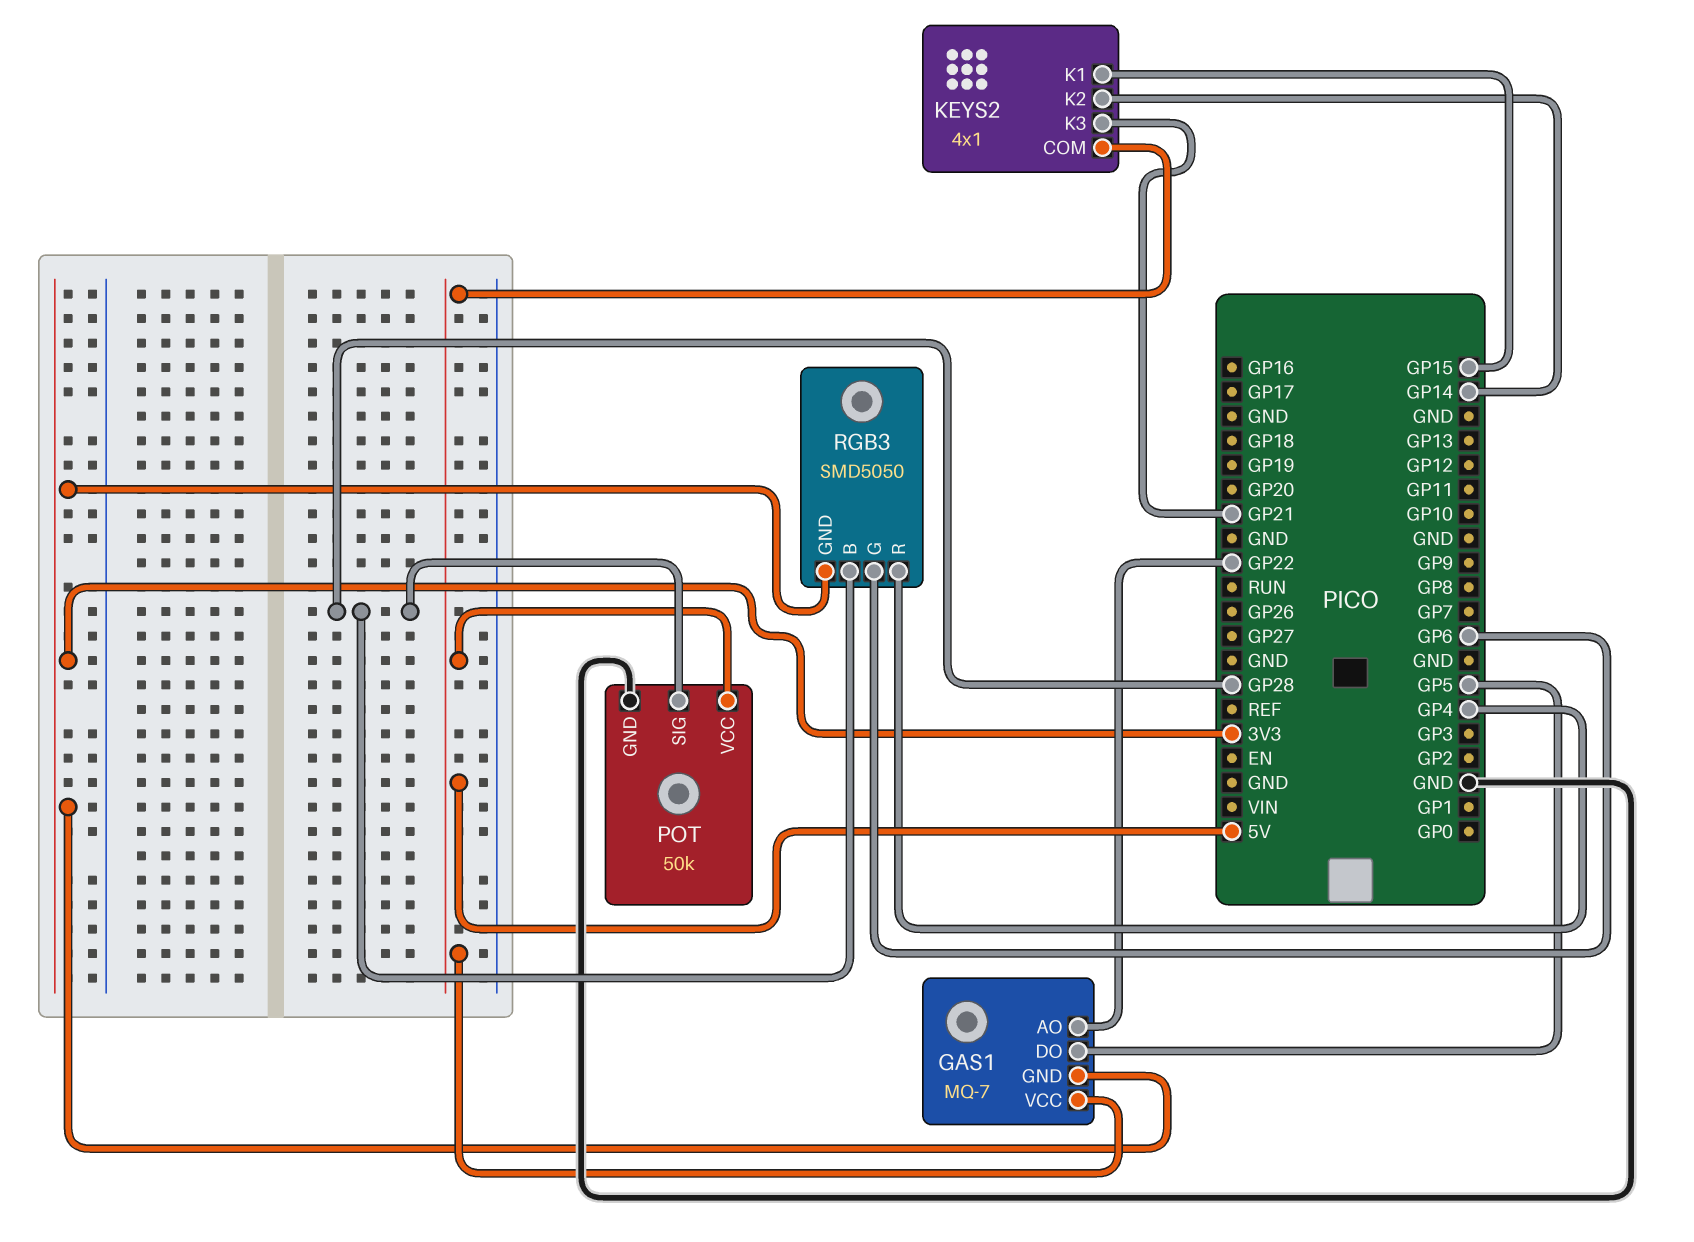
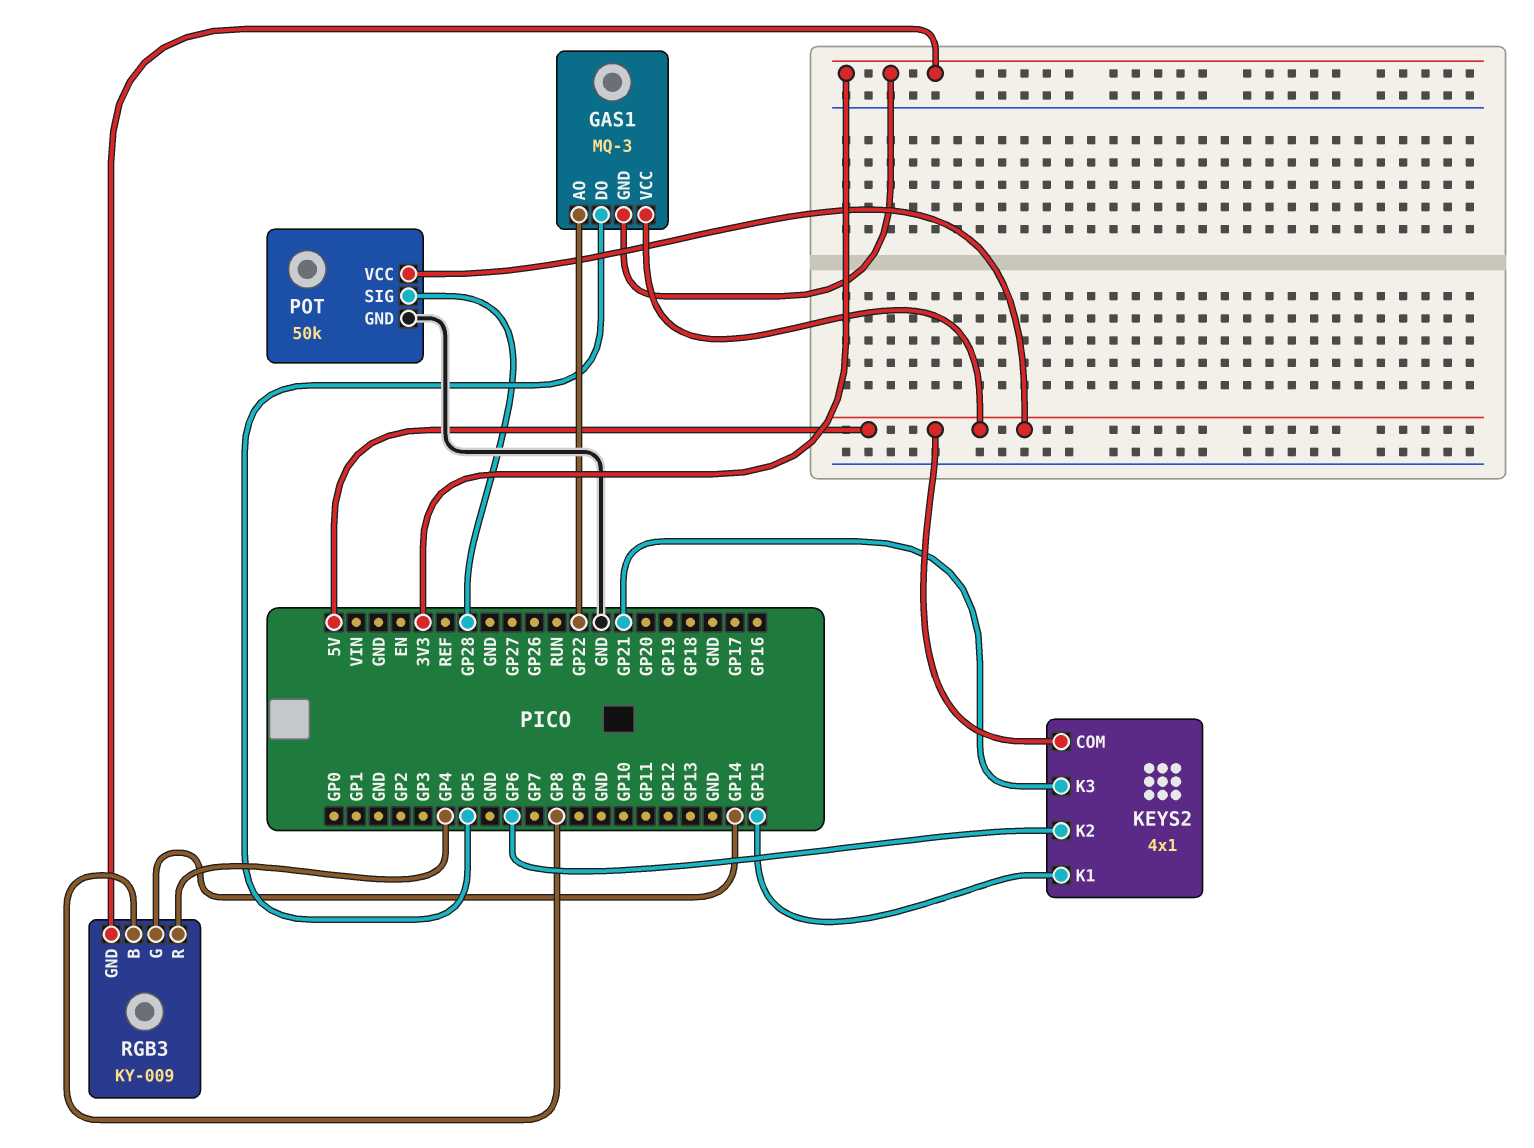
GAS1: MQ-7 -> MQ-3
KEYS2 pin K2: GP14 -> GP6
RGB3: SMD5050 -> KY-009
RGB3 pin B: GP28 -> GP8
RGB3 pin G: GP6 -> GP14

